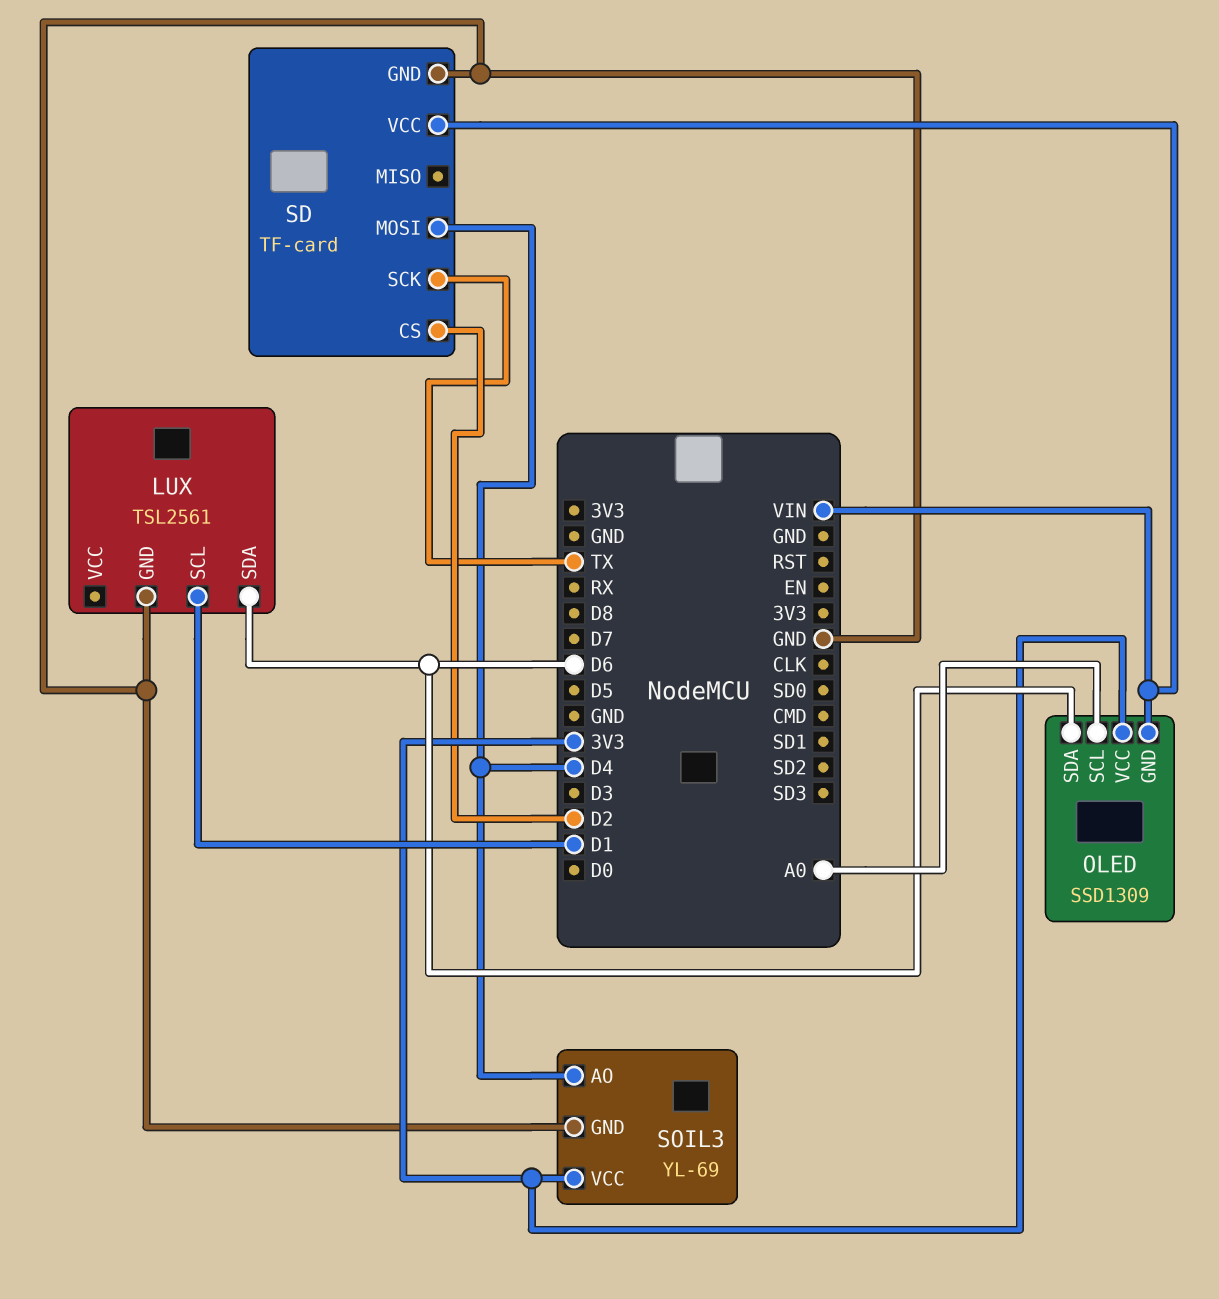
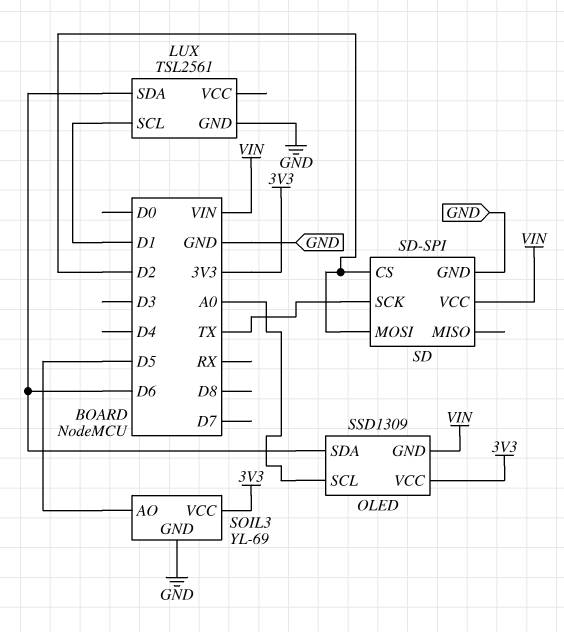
SD: TF-card -> SD-SPI
SD pin MOSI: D4 -> D2
SOIL3 pin AO: D4 -> D5

